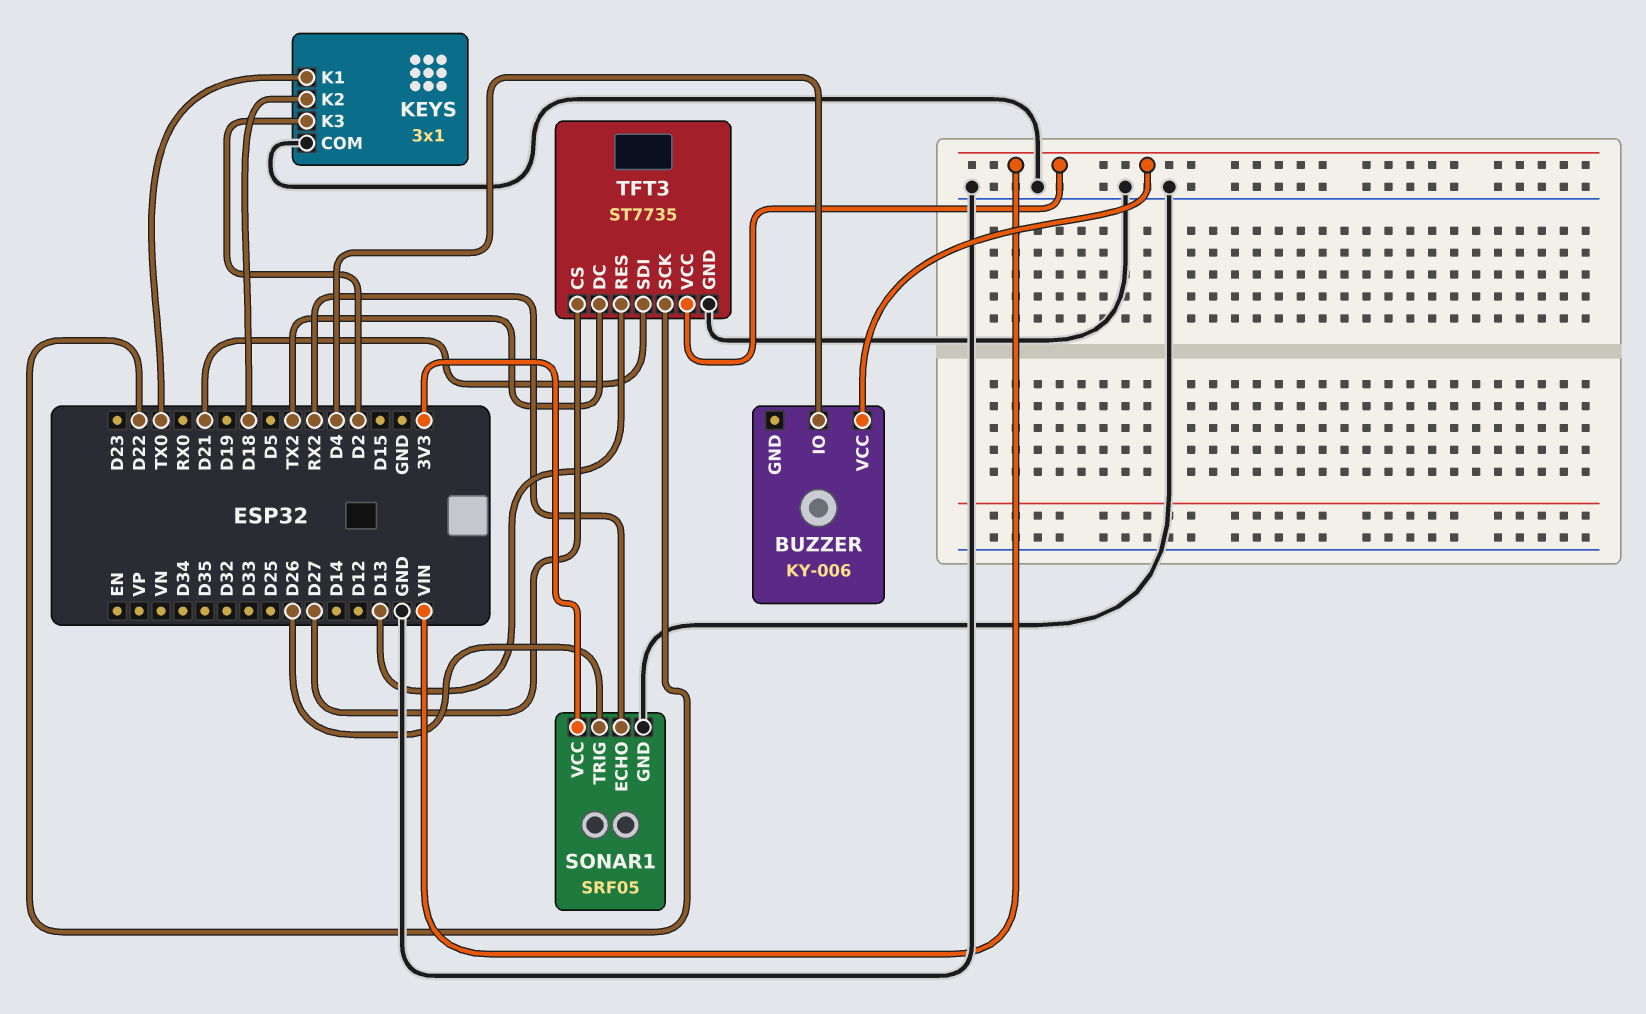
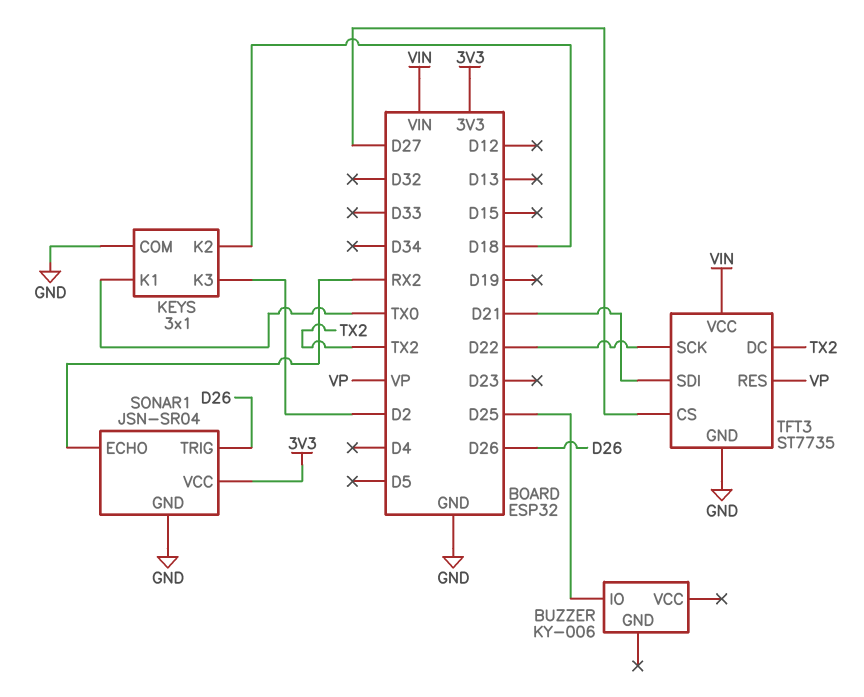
BUZZER pin IO: D4 -> D25
BUZZER pin VCC: VIN -> none
SONAR1: SRF05 -> JSN-SR04
TFT3 pin RES: D13 -> VP

